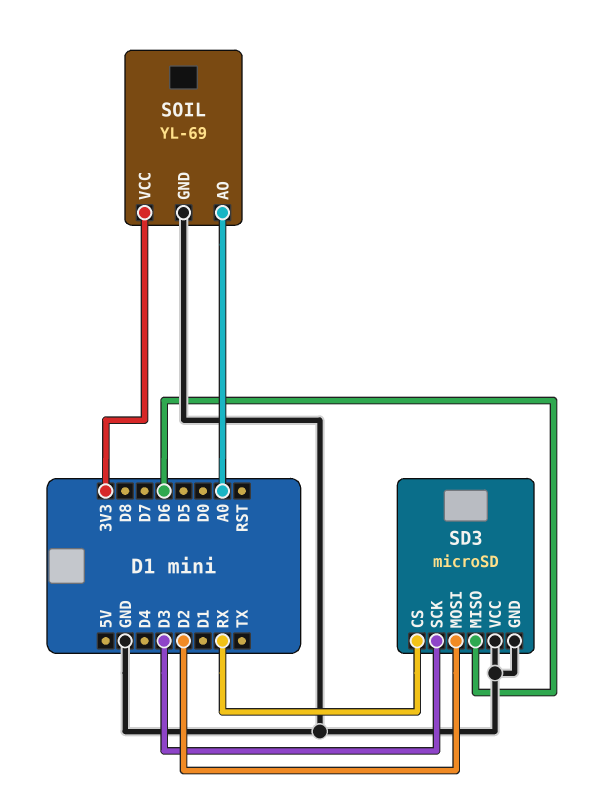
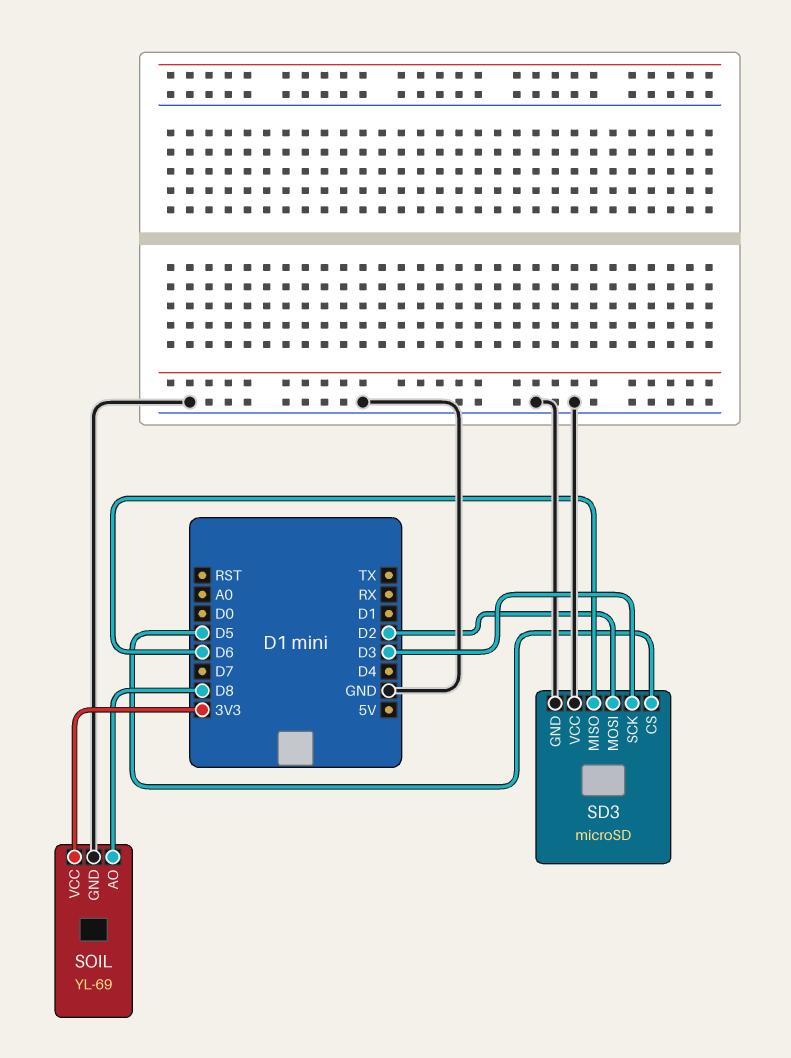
SD3 pin CS: RX -> D5
SOIL pin AO: A0 -> D8

